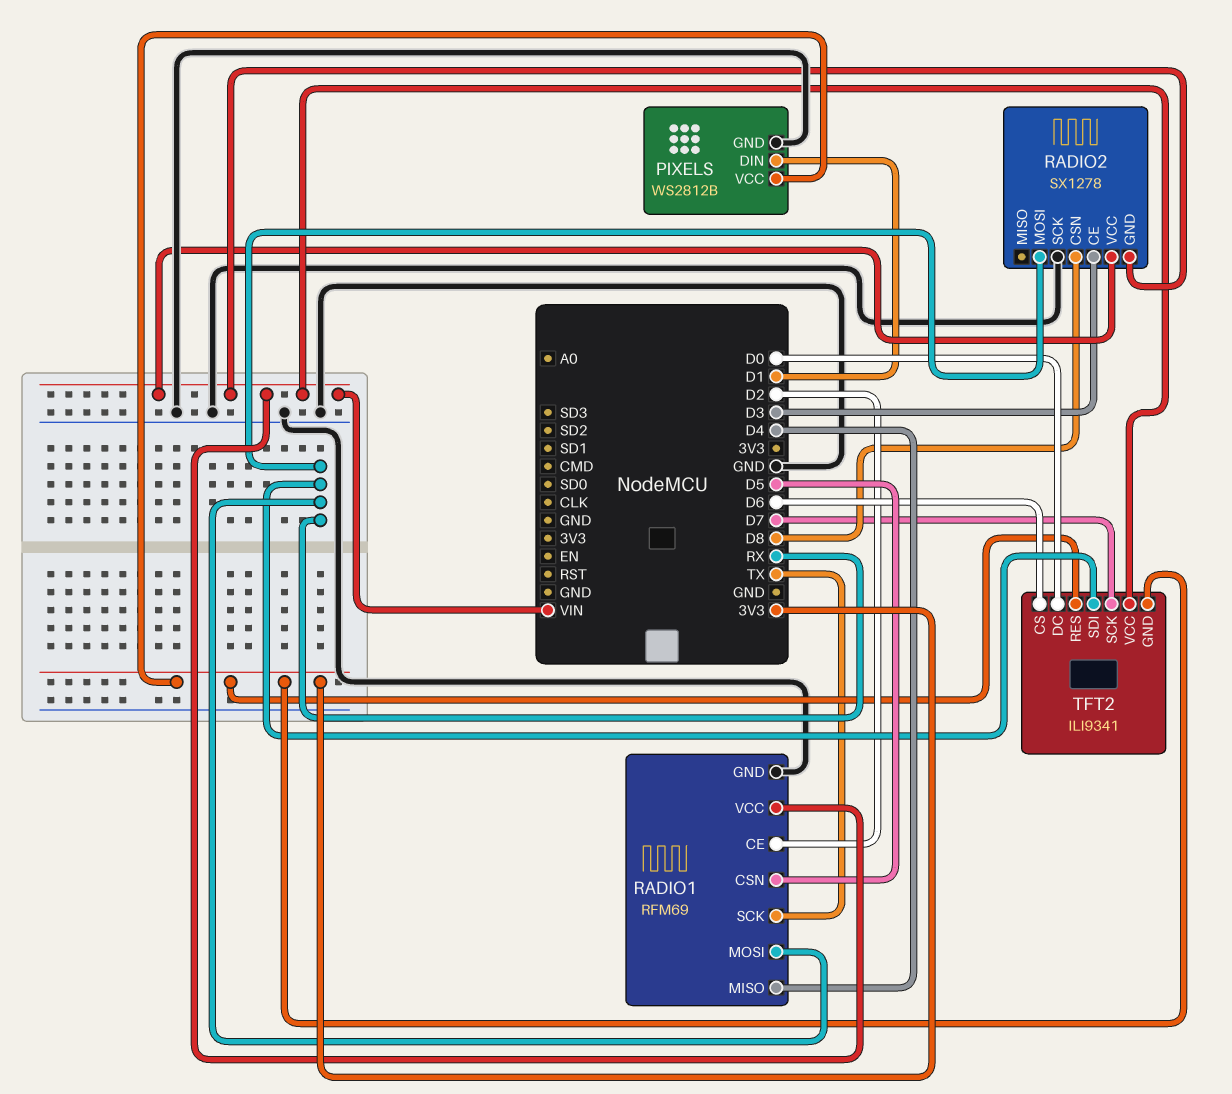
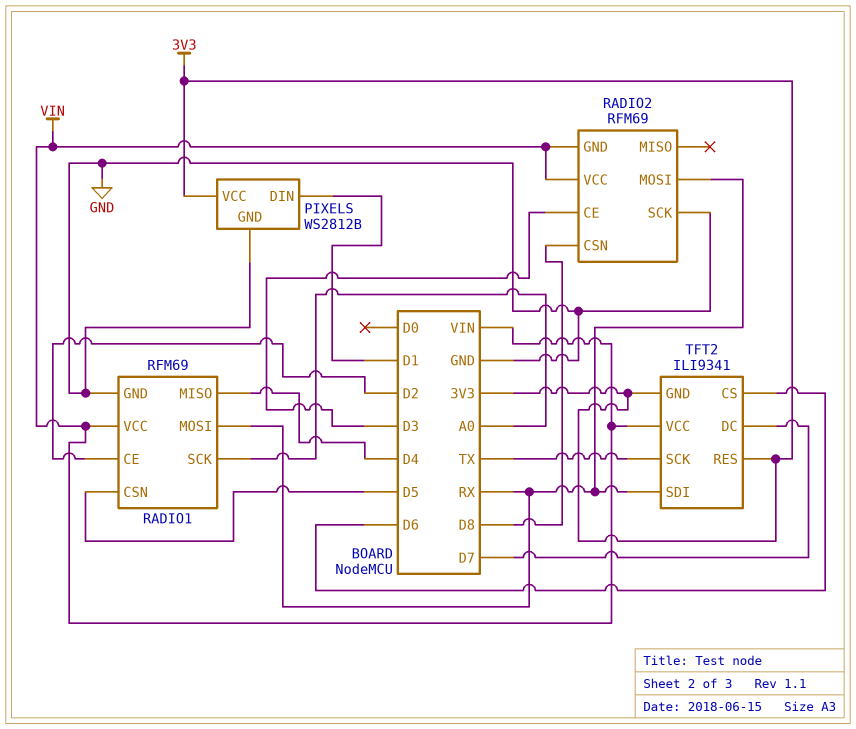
RADIO1 pin SCK: TX -> A0
RADIO2: SX1278 -> RFM69
TFT2 pin DC: D0 -> D7
TFT2 pin SCK: D7 -> TX

